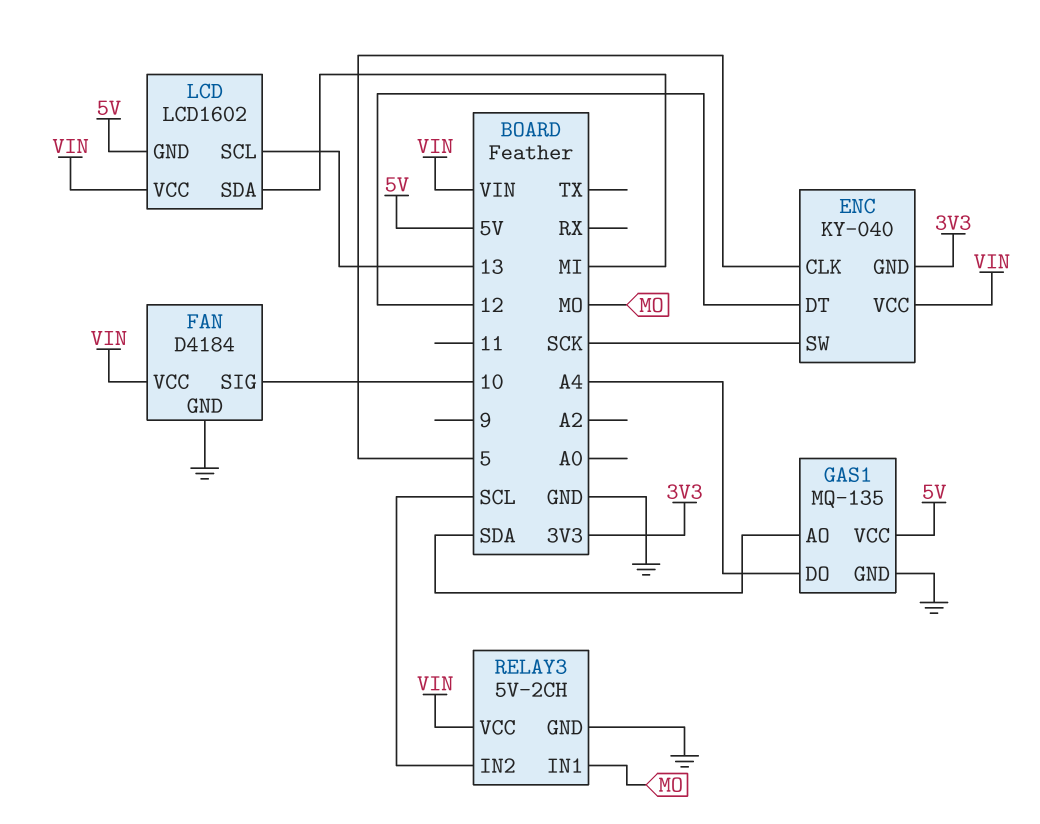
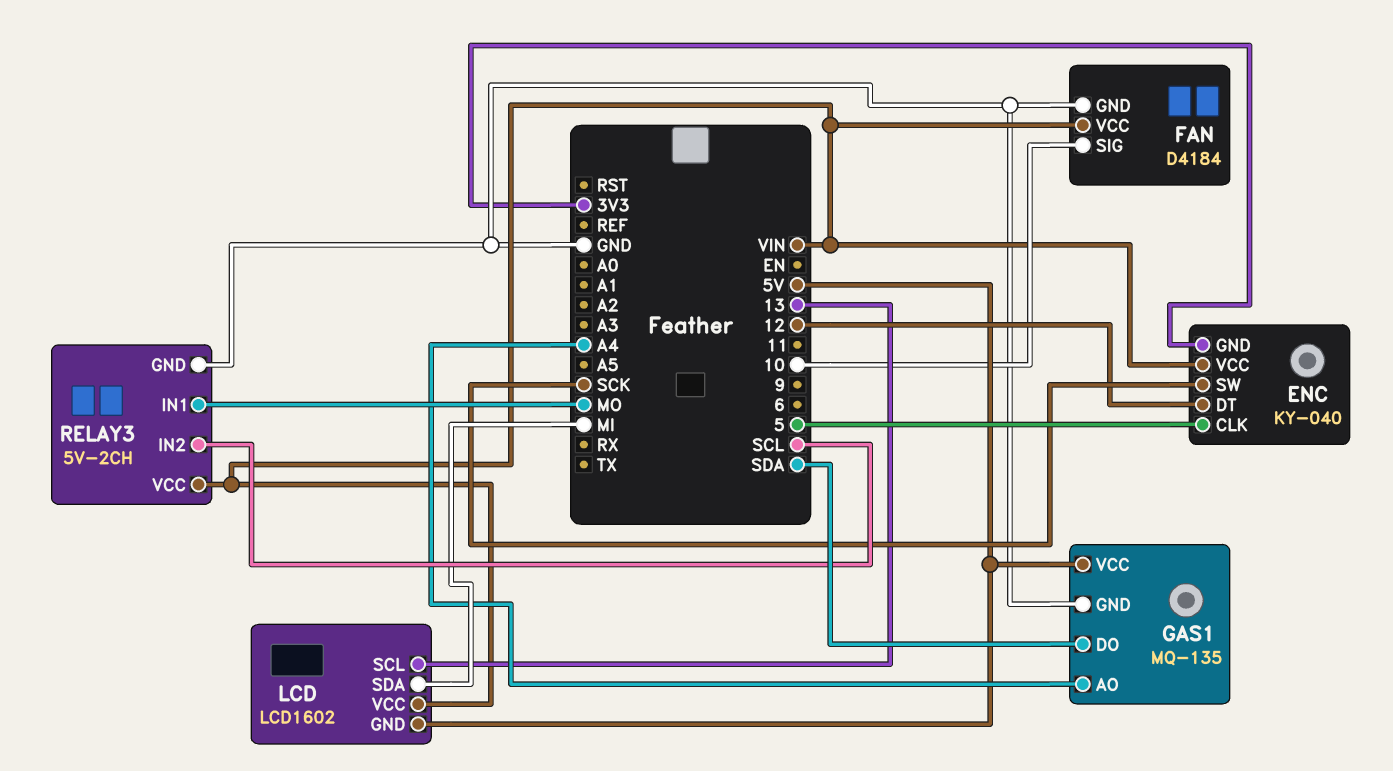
GAS1 pin AO: SDA -> A4
GAS1 pin DO: A4 -> SDA

